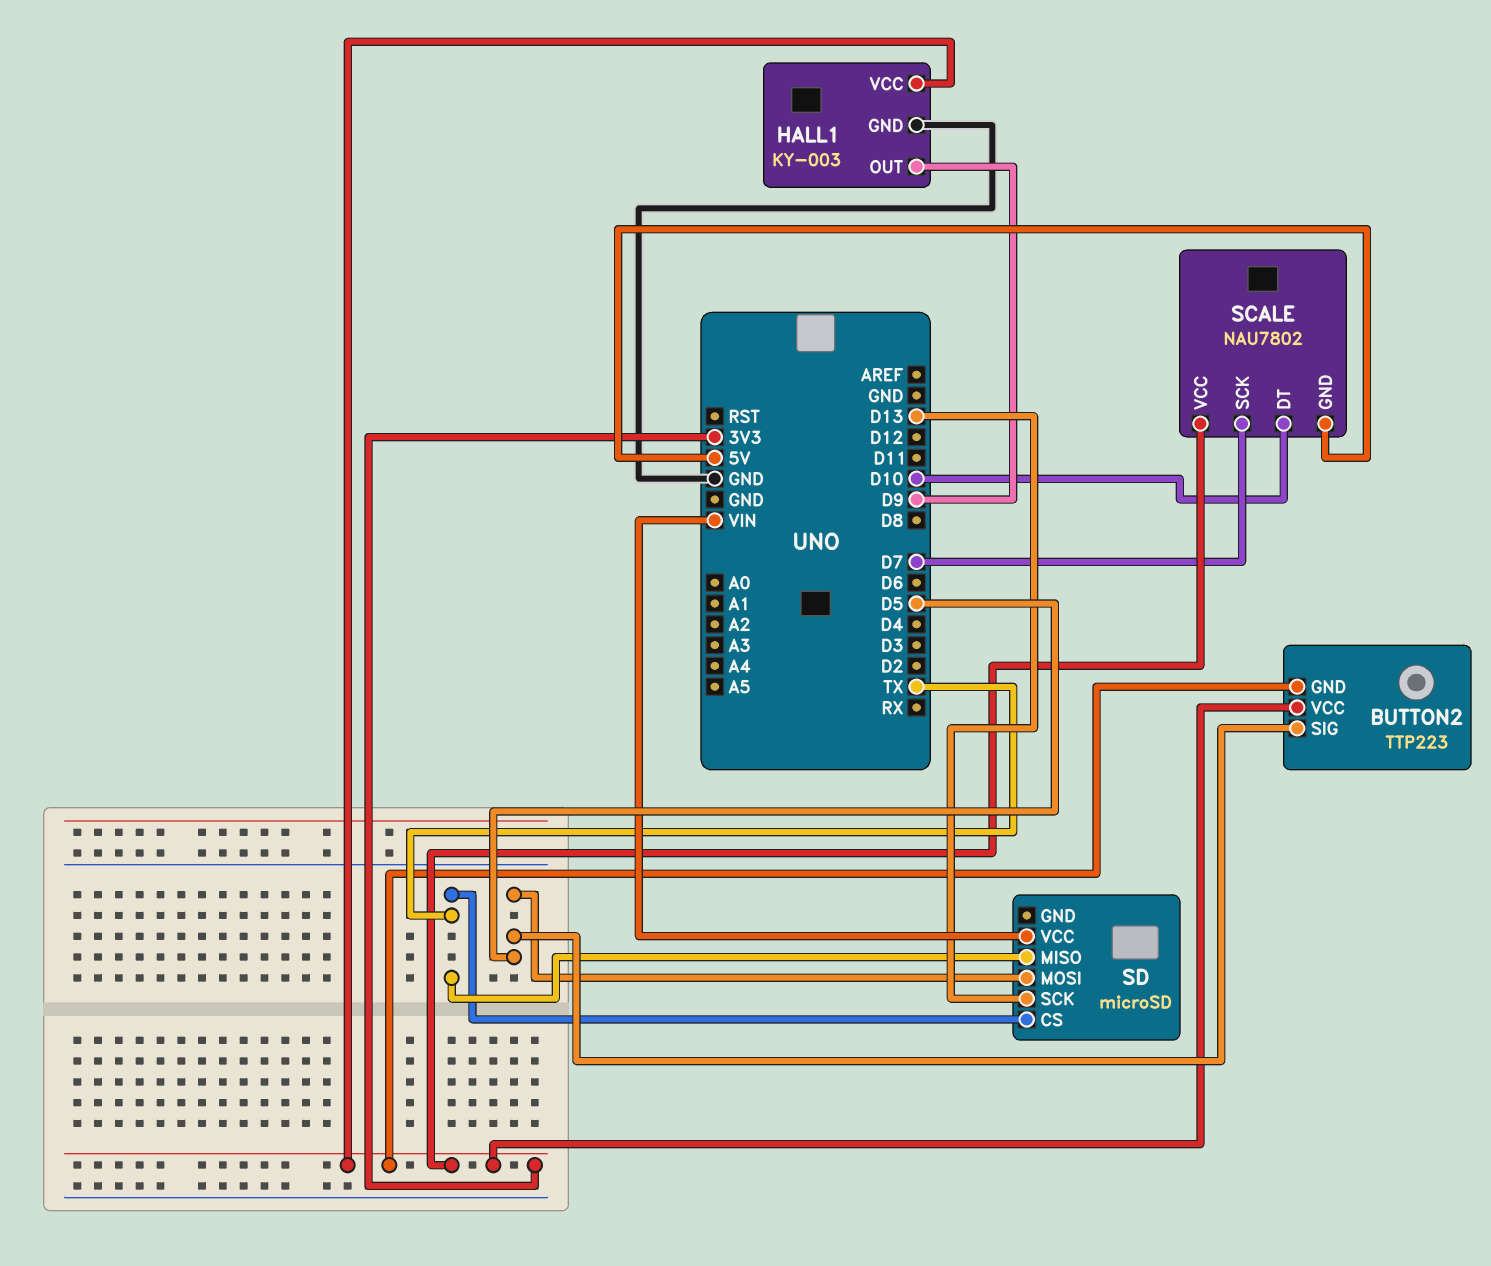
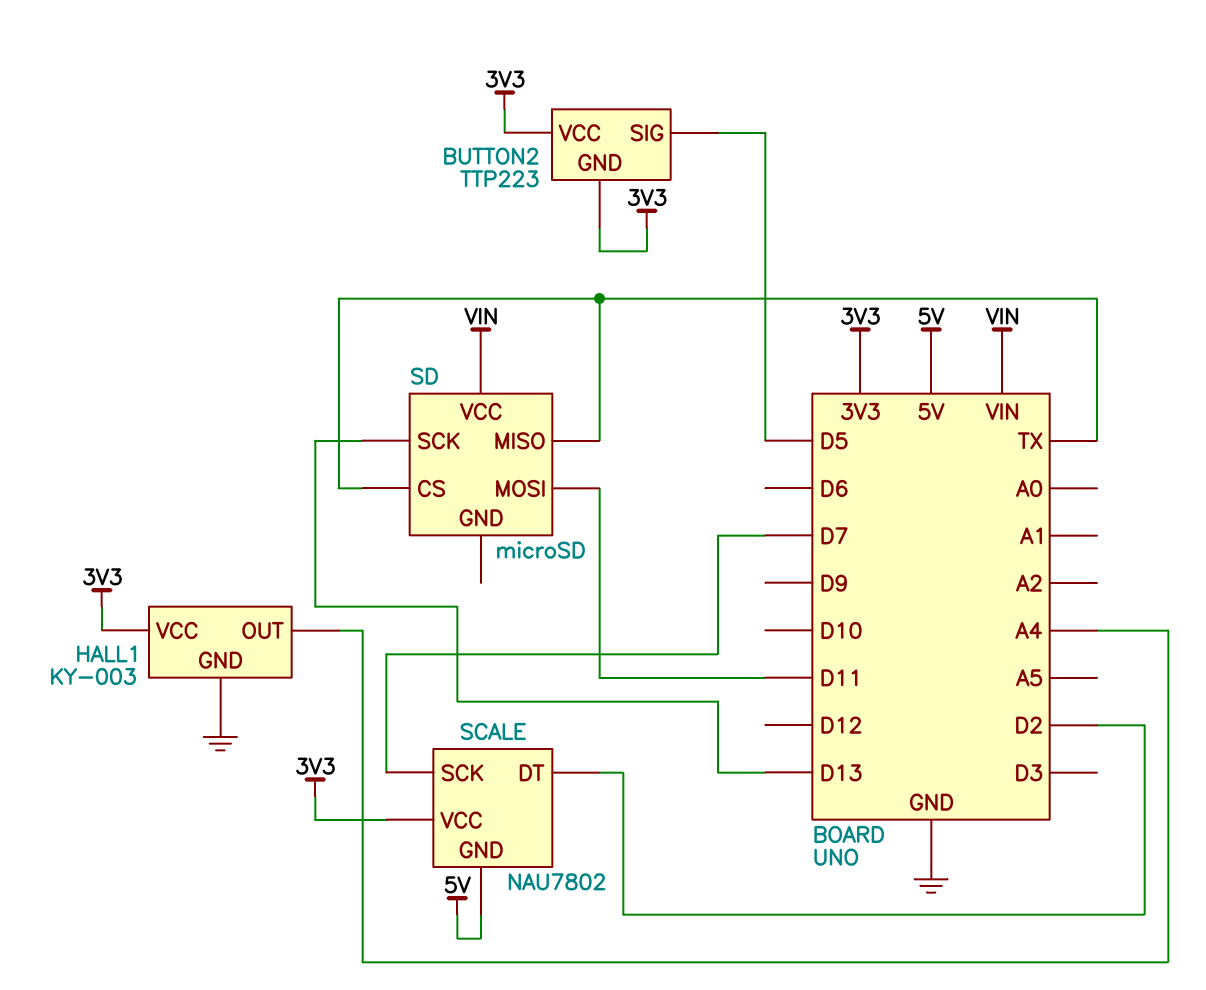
HALL1 pin OUT: D9 -> A4
SCALE pin DT: D10 -> D2
SD pin MOSI: D5 -> D11

